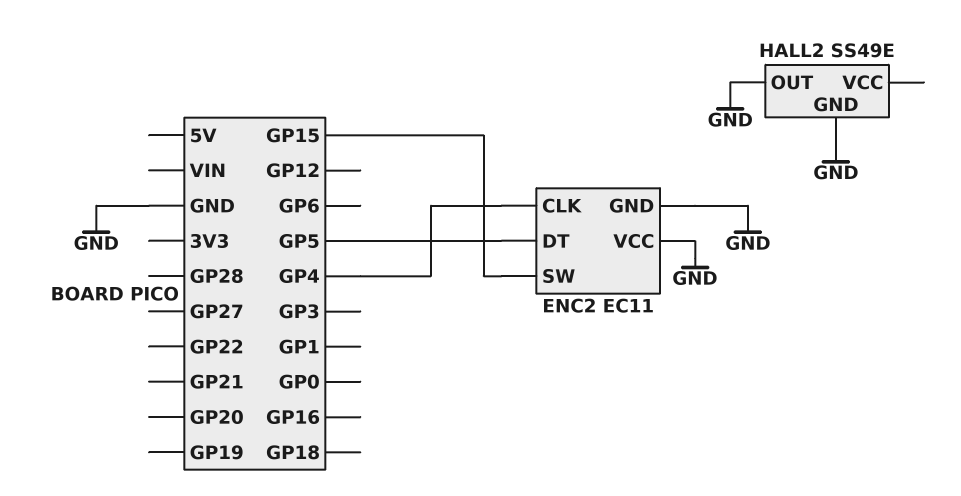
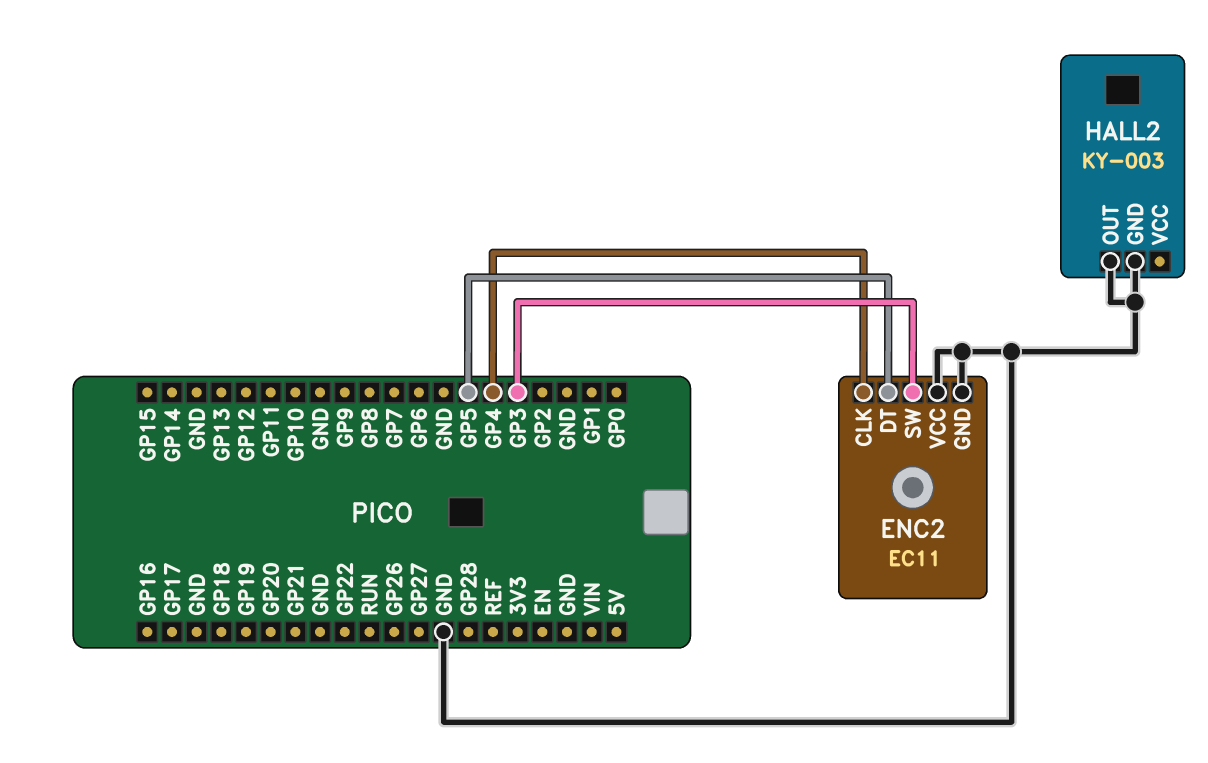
ENC2 pin SW: GP15 -> GP3
HALL2: SS49E -> KY-003

